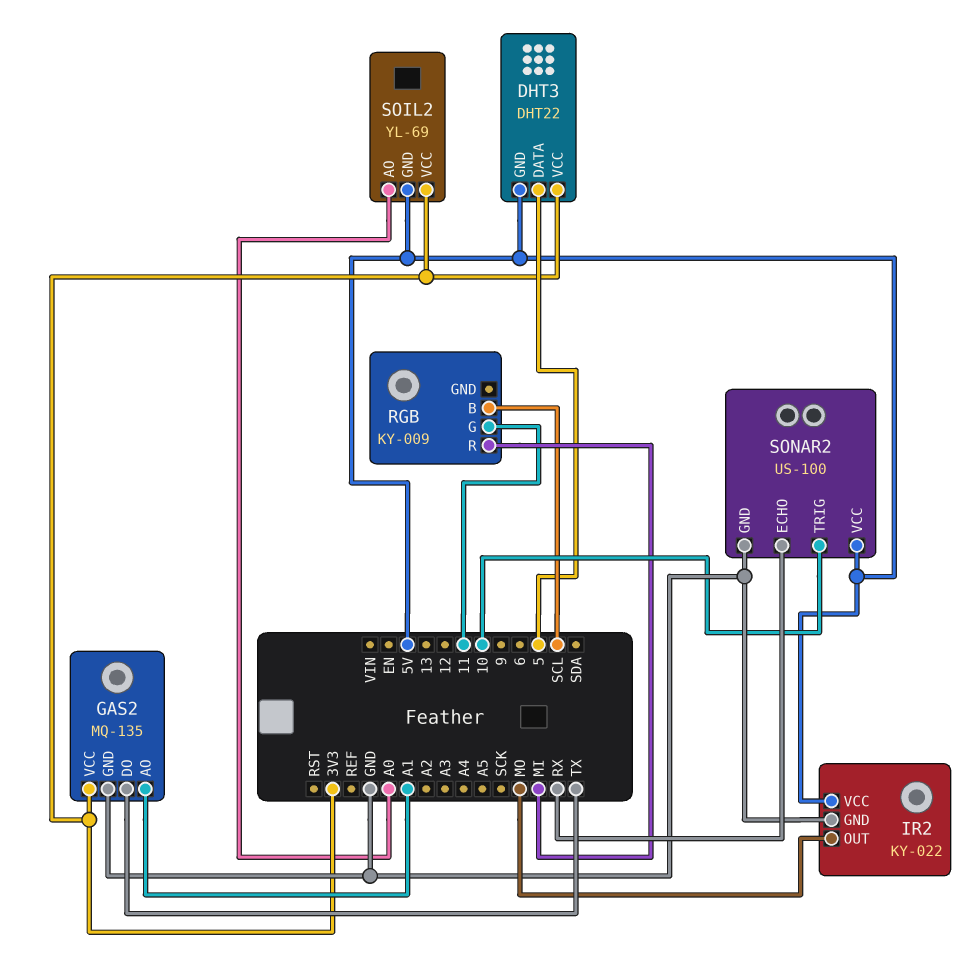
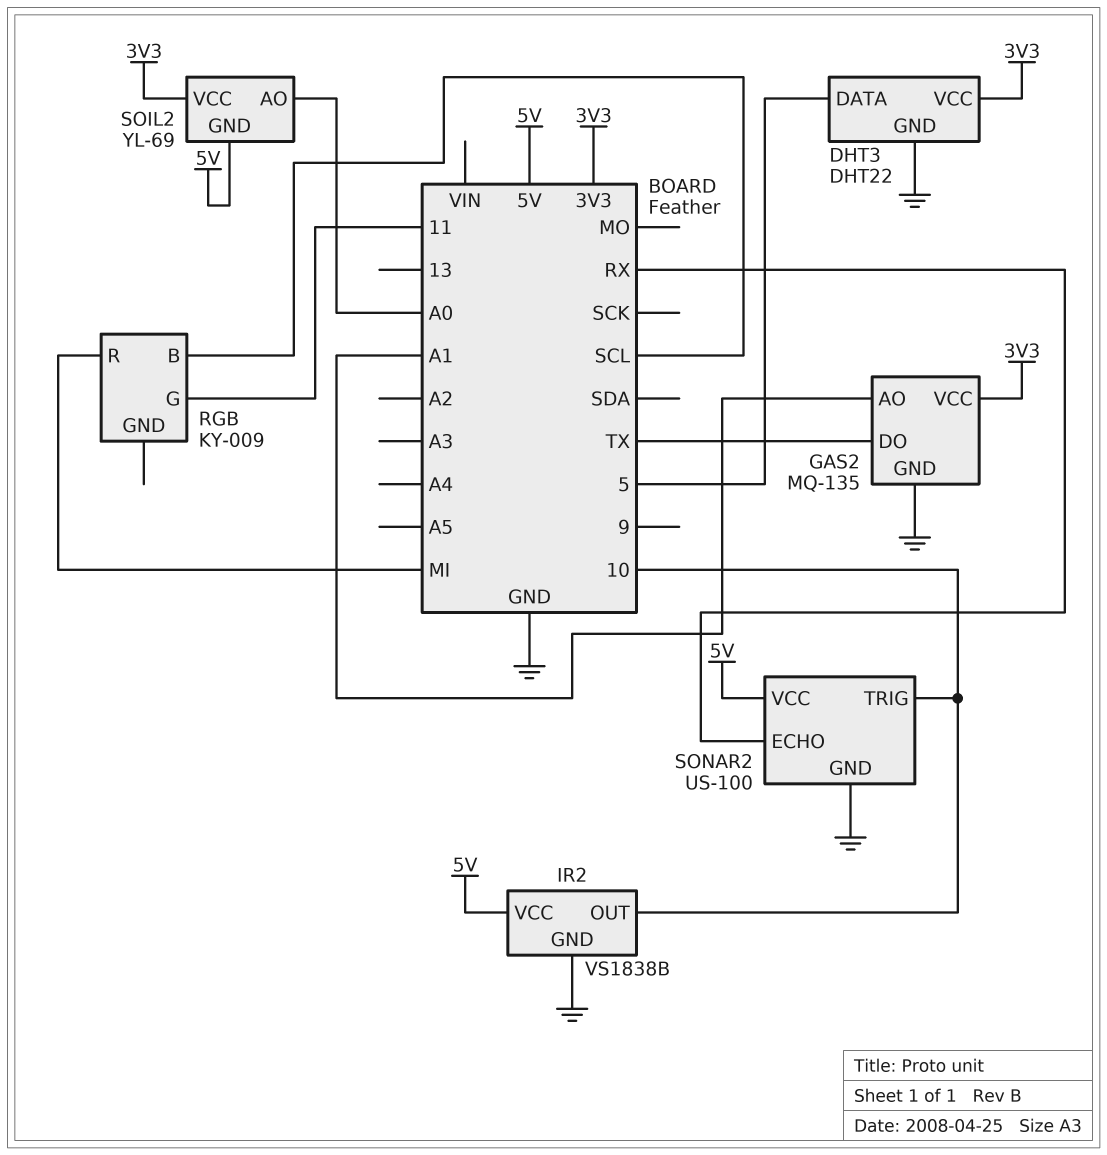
DHT3 pin GND: 5V -> GND
IR2: KY-022 -> VS1838B
IR2 pin OUT: MO -> 10

